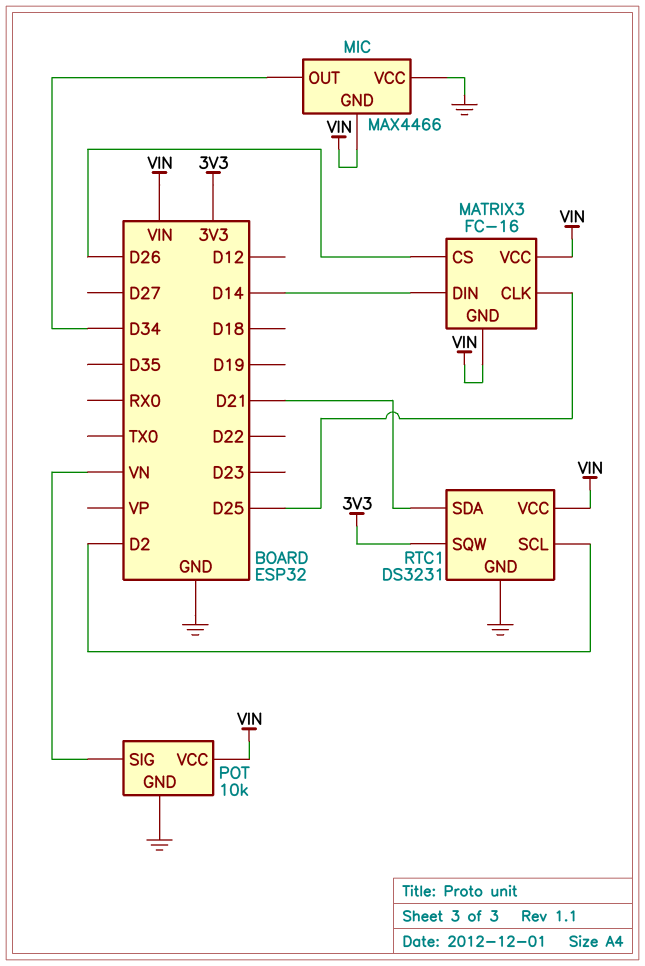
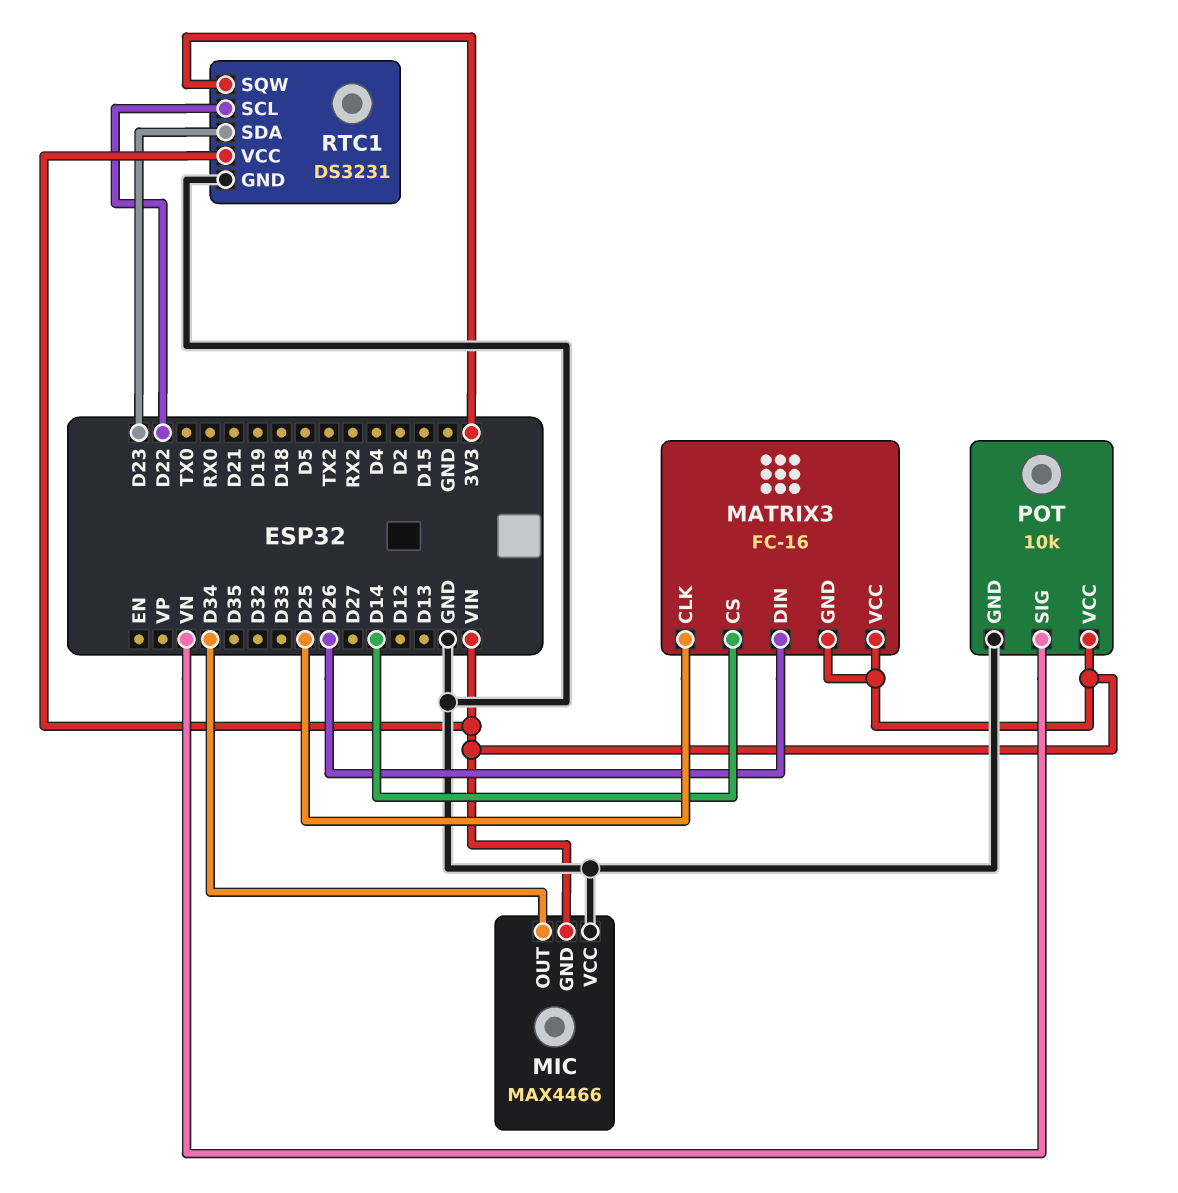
MATRIX3 pin CS: D26 -> D14
MATRIX3 pin DIN: D14 -> D26
RTC1 pin SCL: D2 -> D22
RTC1 pin SDA: D21 -> D23

